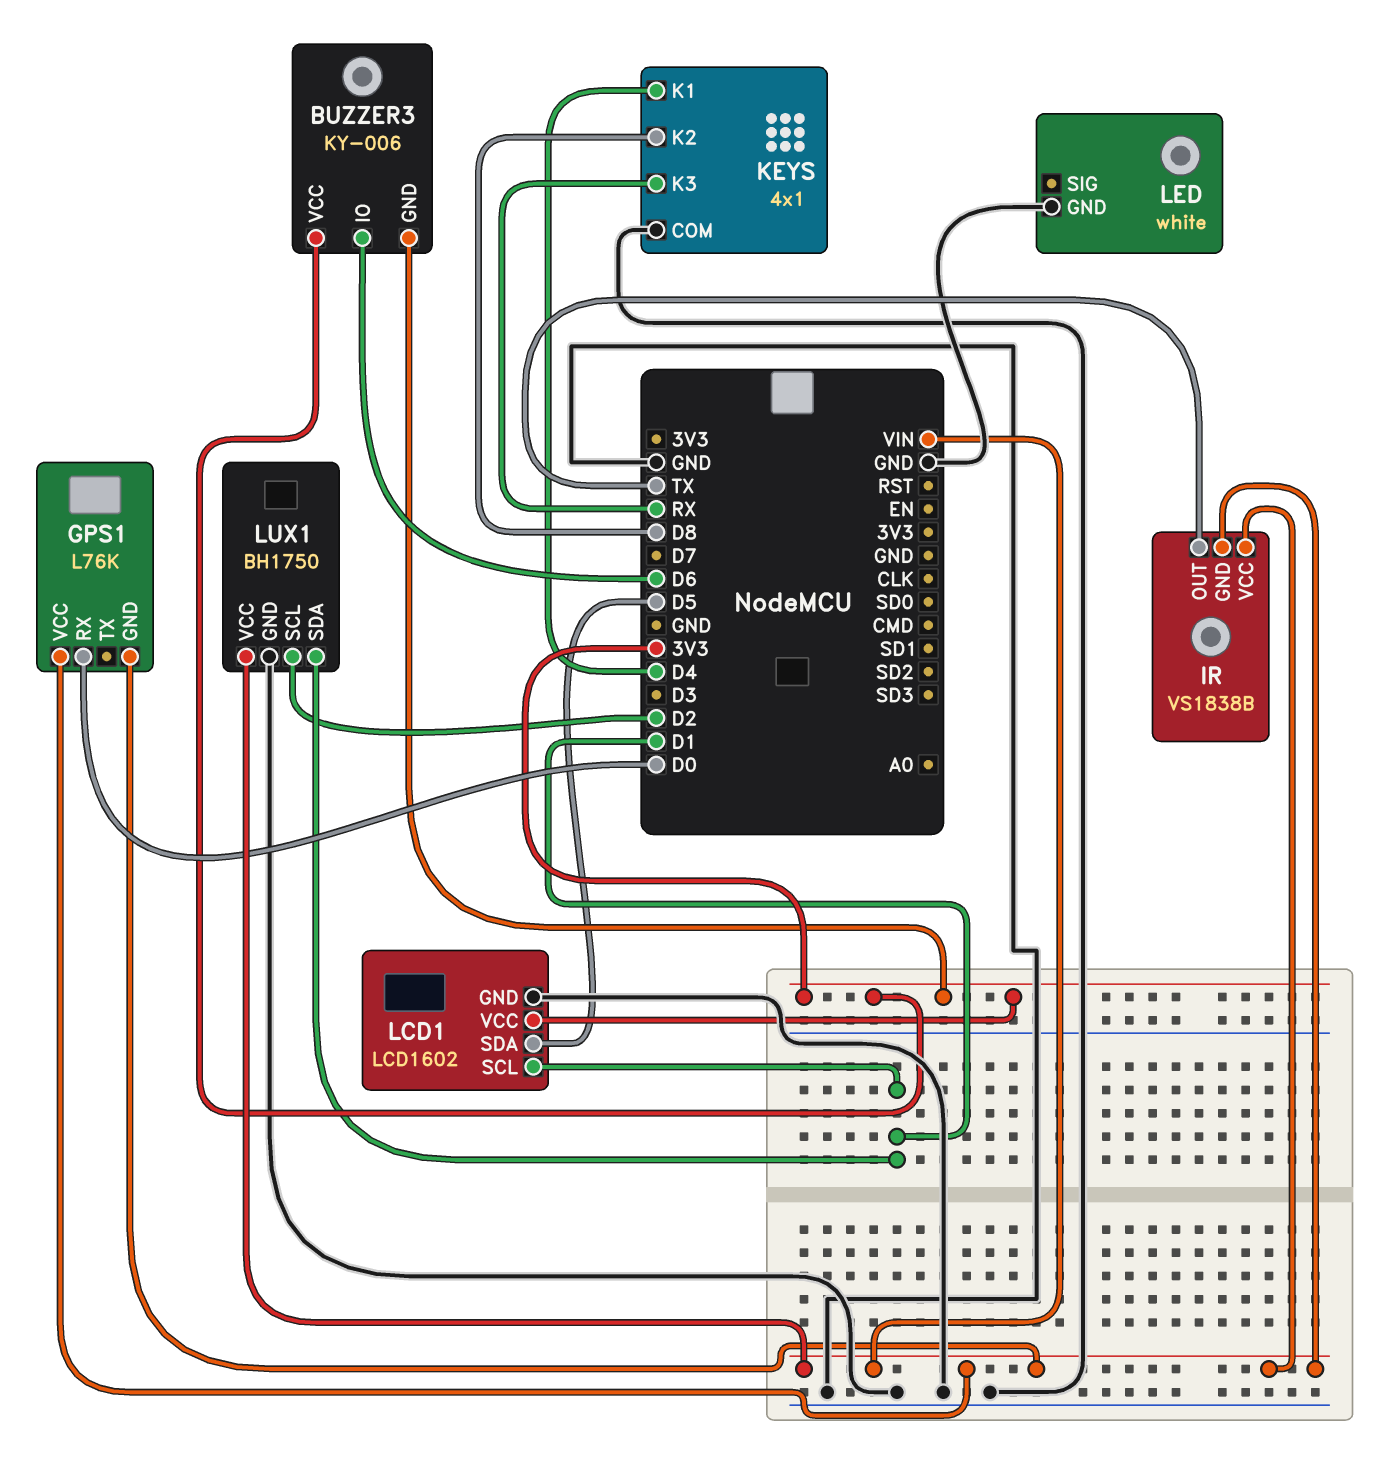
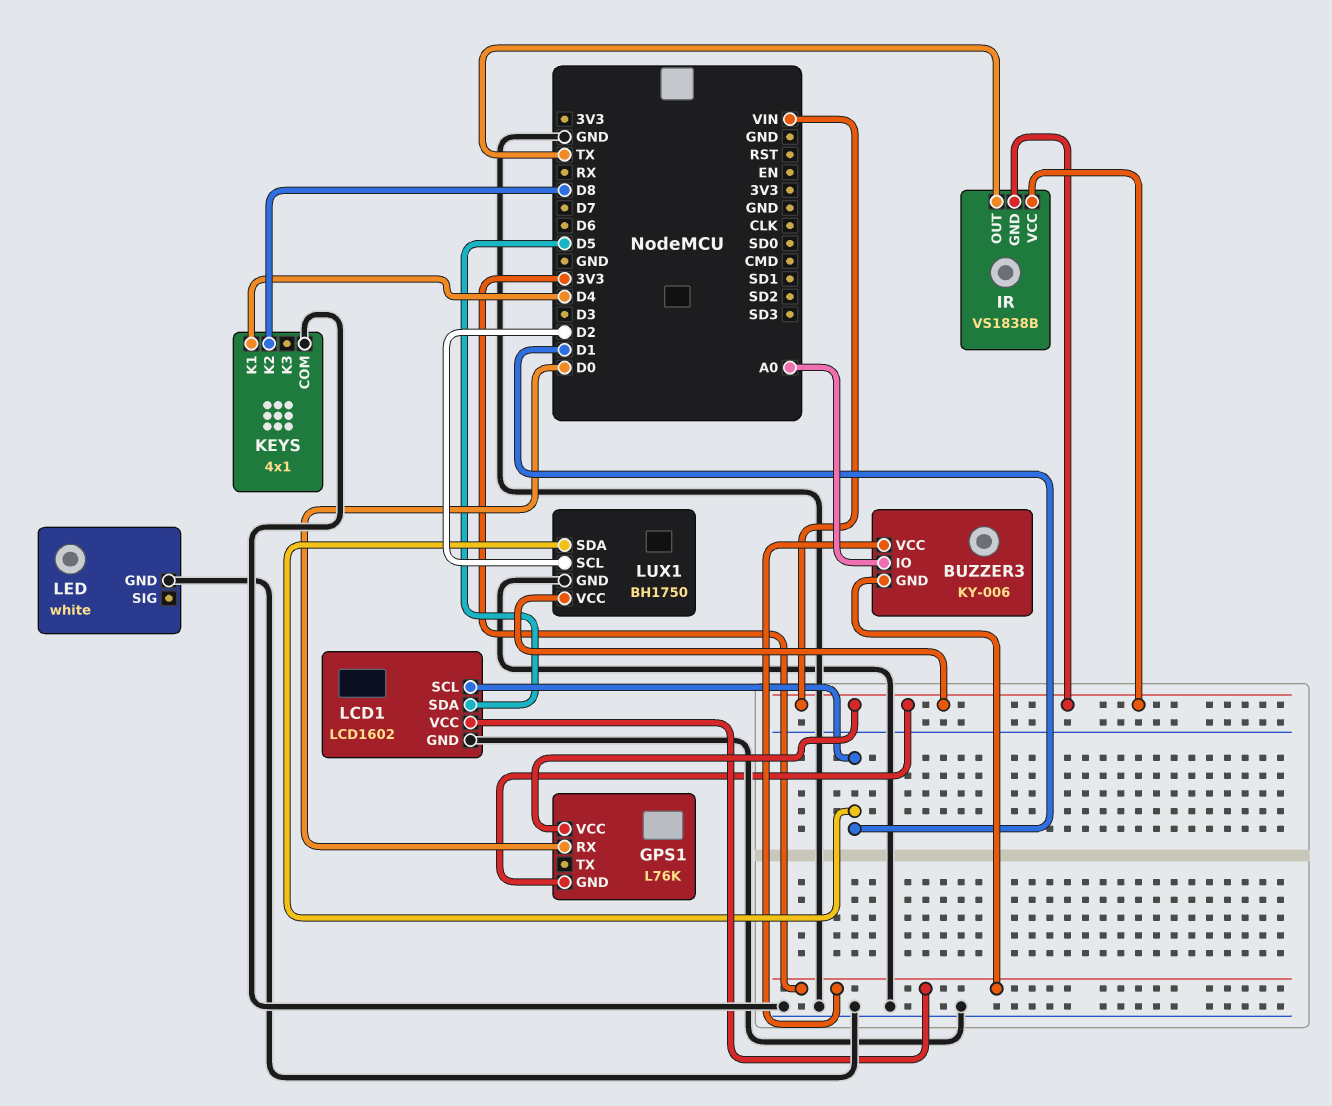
BUZZER3 pin IO: D6 -> A0
KEYS pin K3: RX -> none

